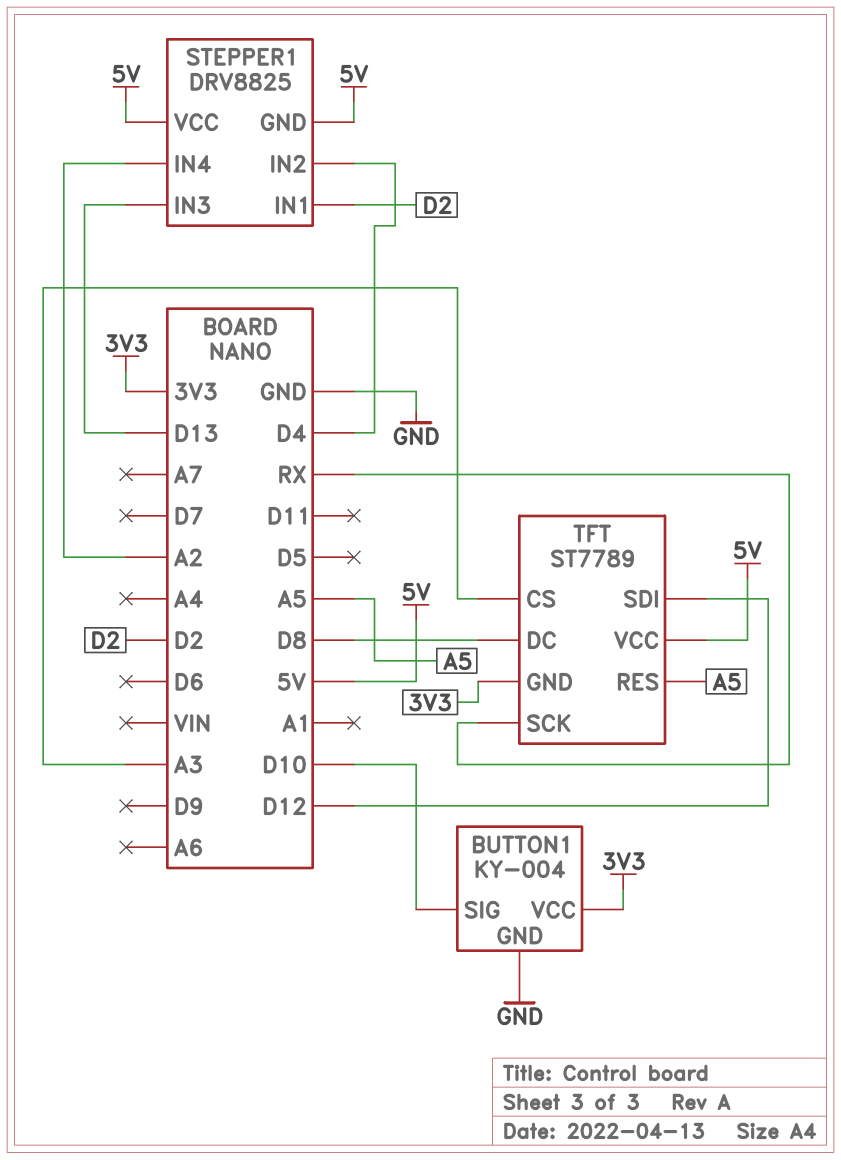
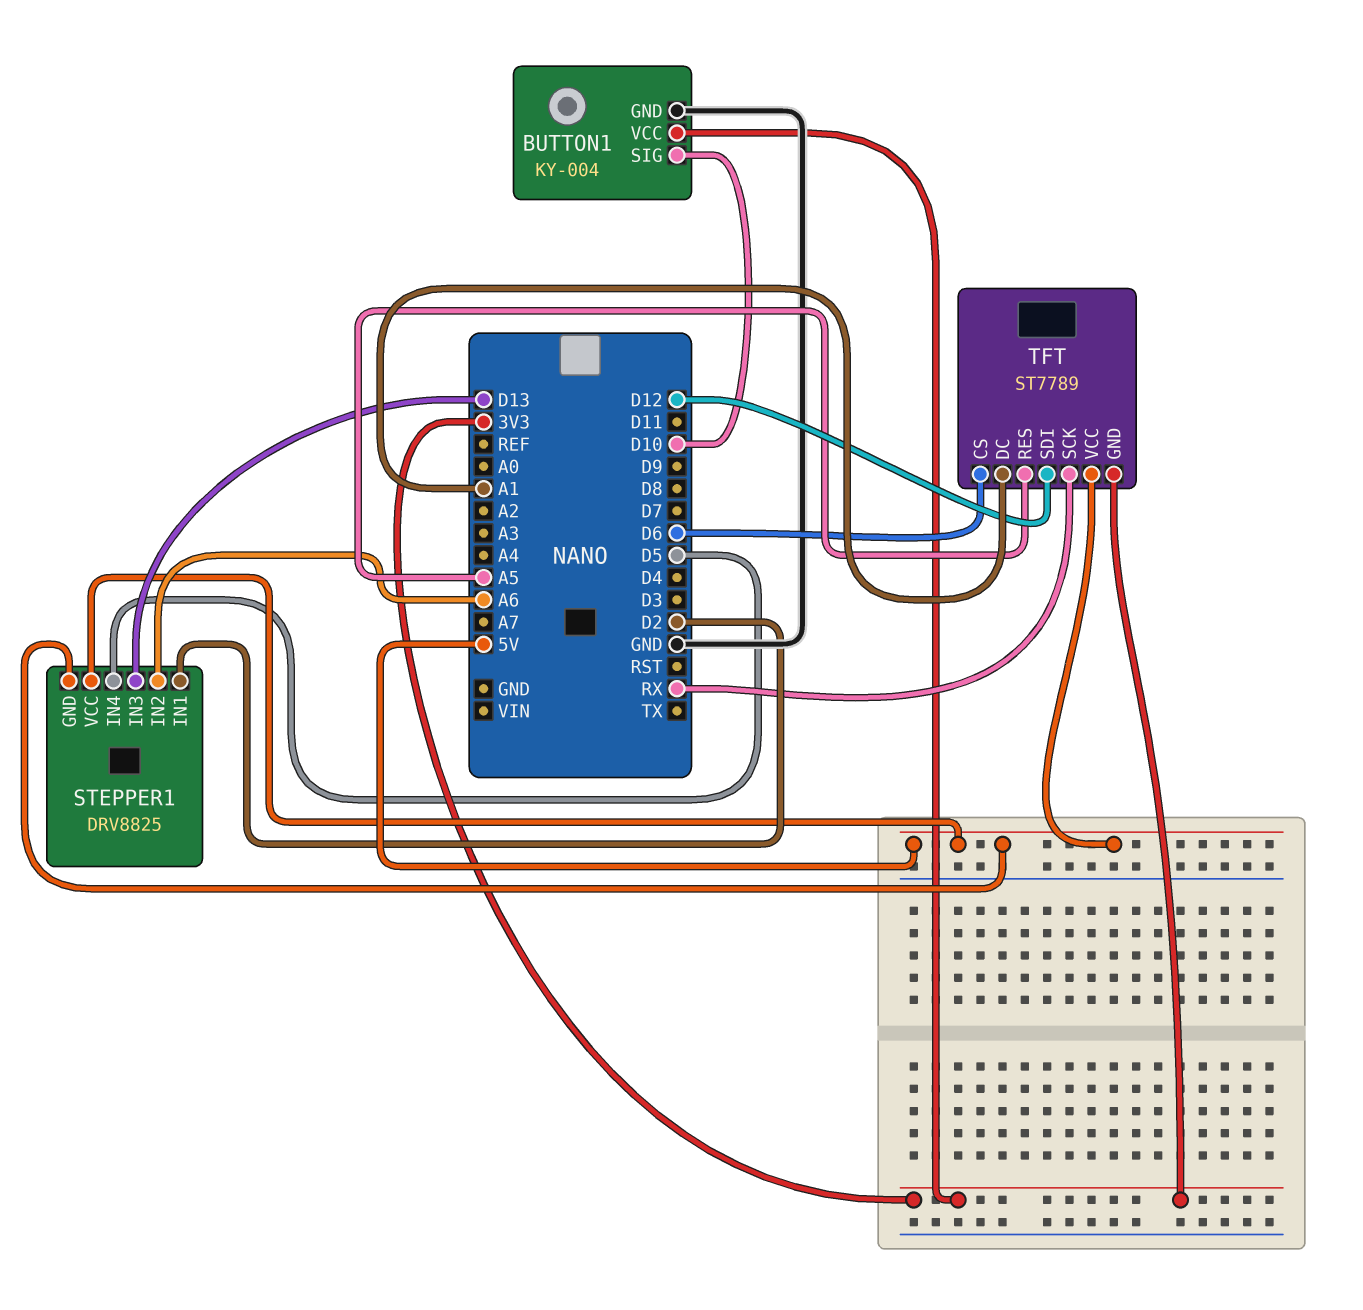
STEPPER1 pin IN2: D4 -> A6
STEPPER1 pin IN4: A2 -> D5
TFT pin CS: A3 -> D6
TFT pin DC: D8 -> A1

